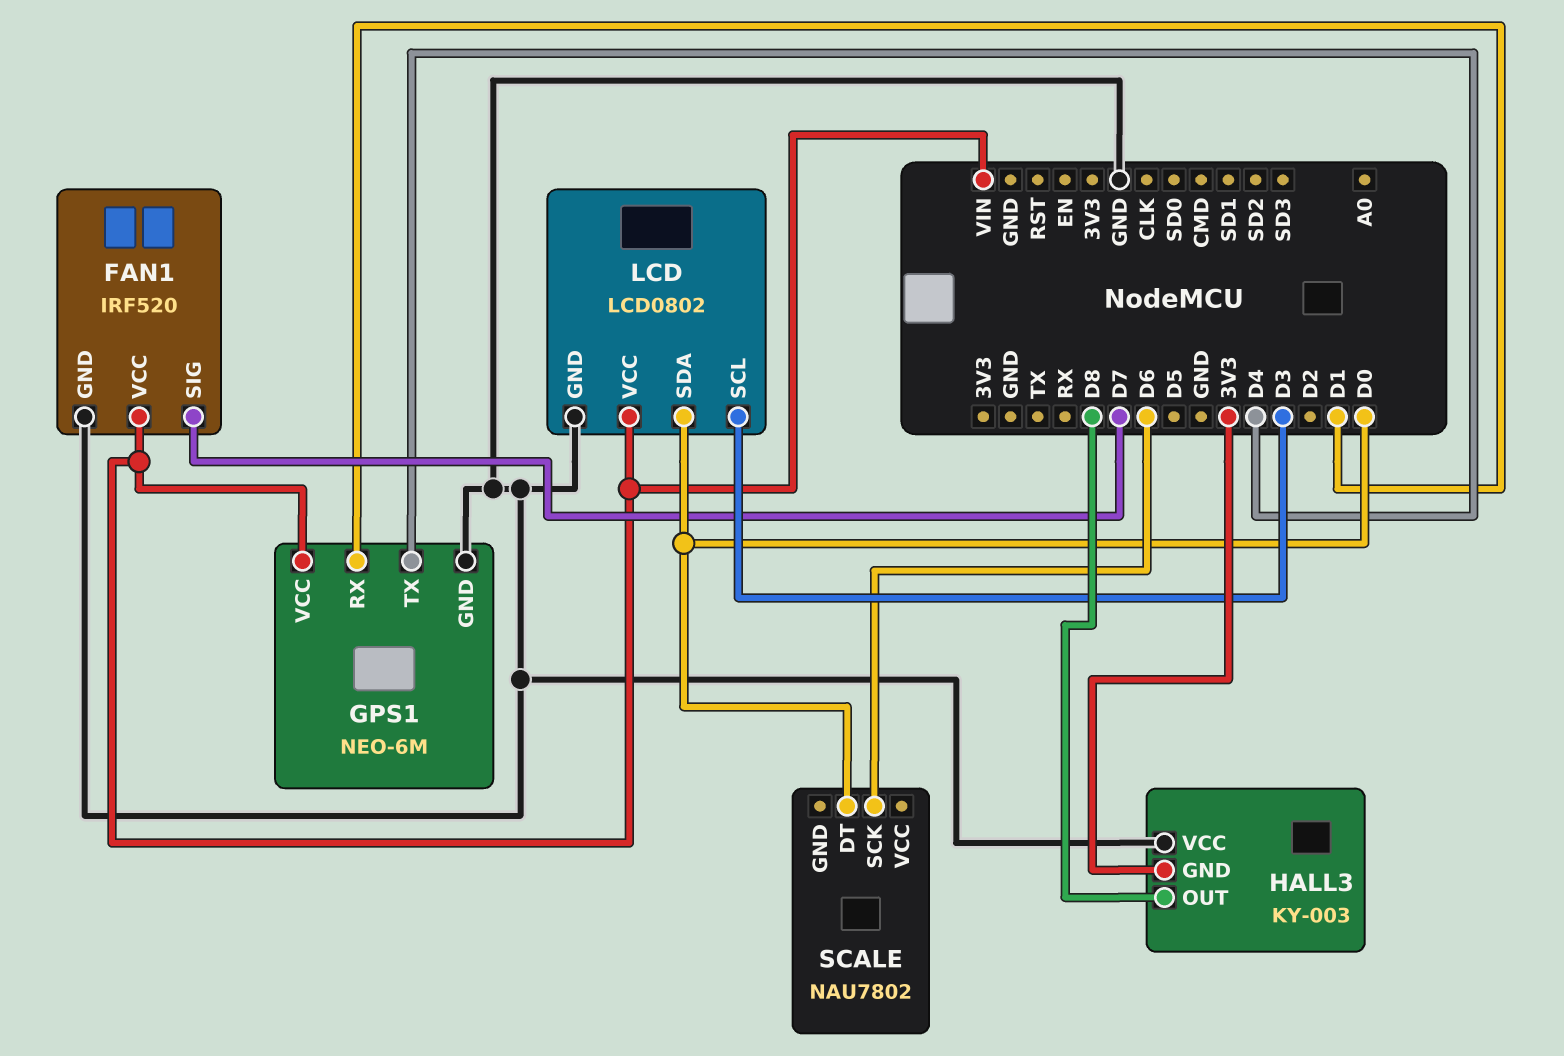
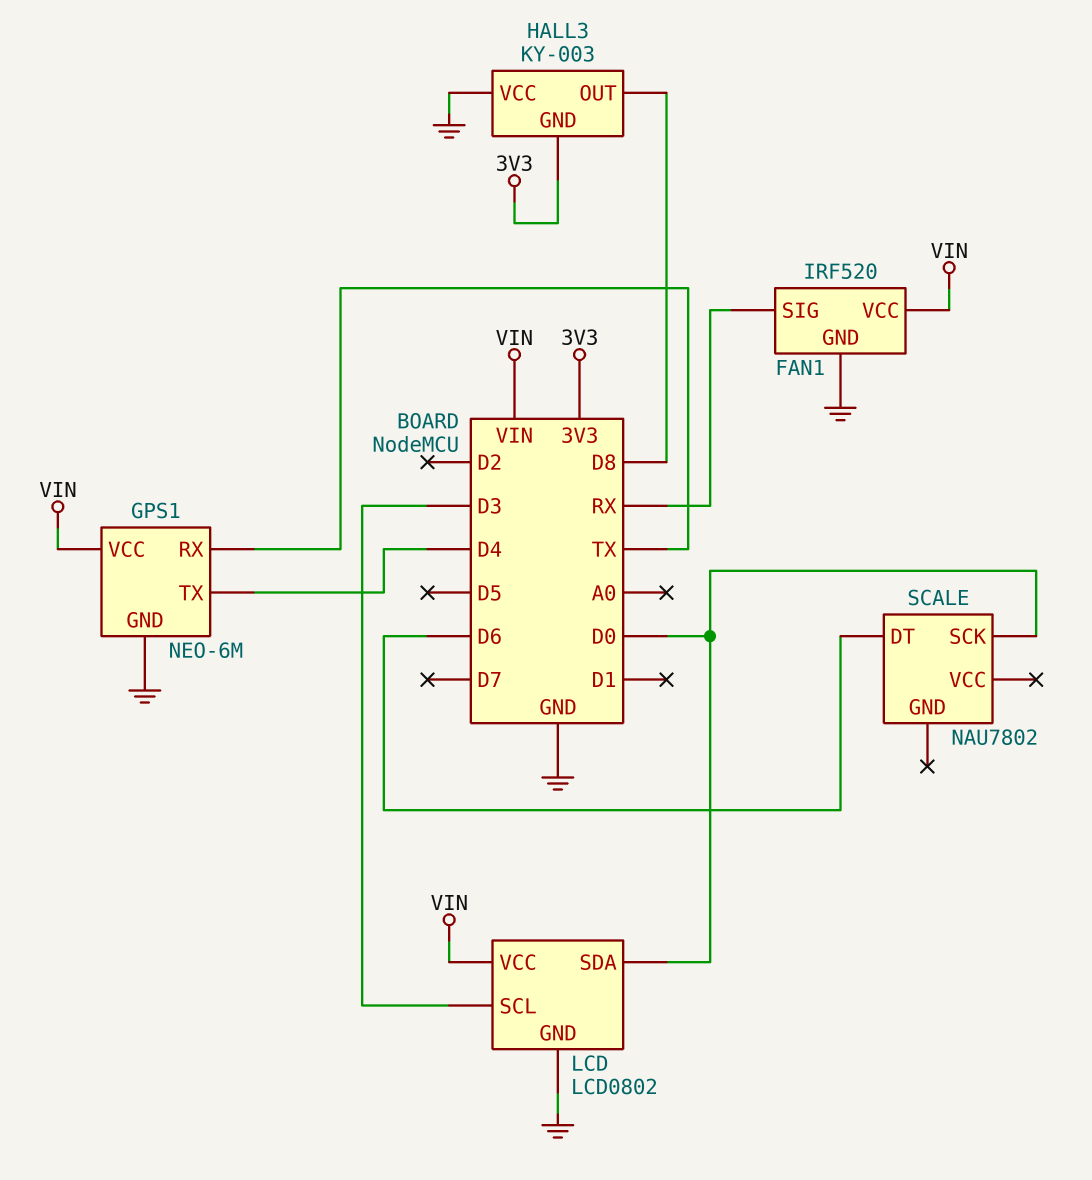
FAN1 pin SIG: D7 -> RX
GPS1 pin RX: D1 -> TX
SCALE pin DT: D0 -> D6
SCALE pin SCK: D6 -> D0

